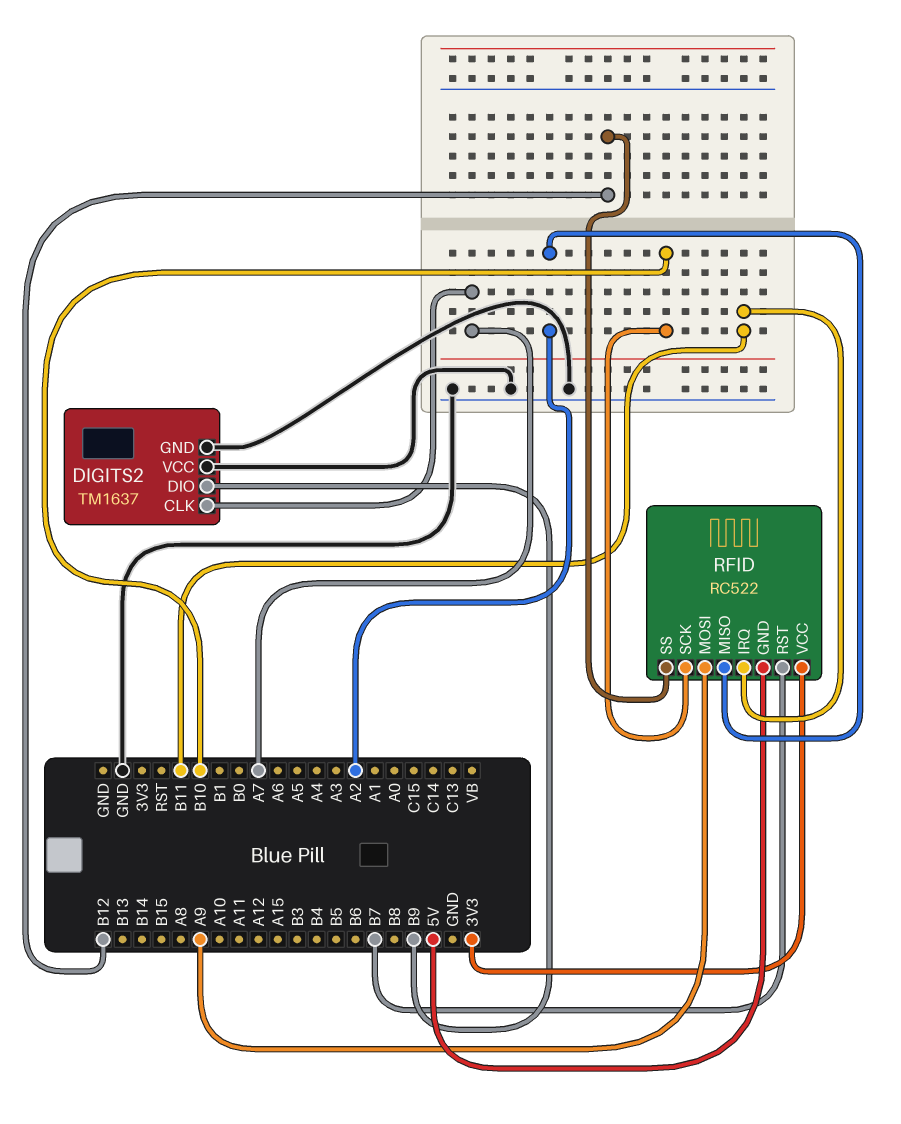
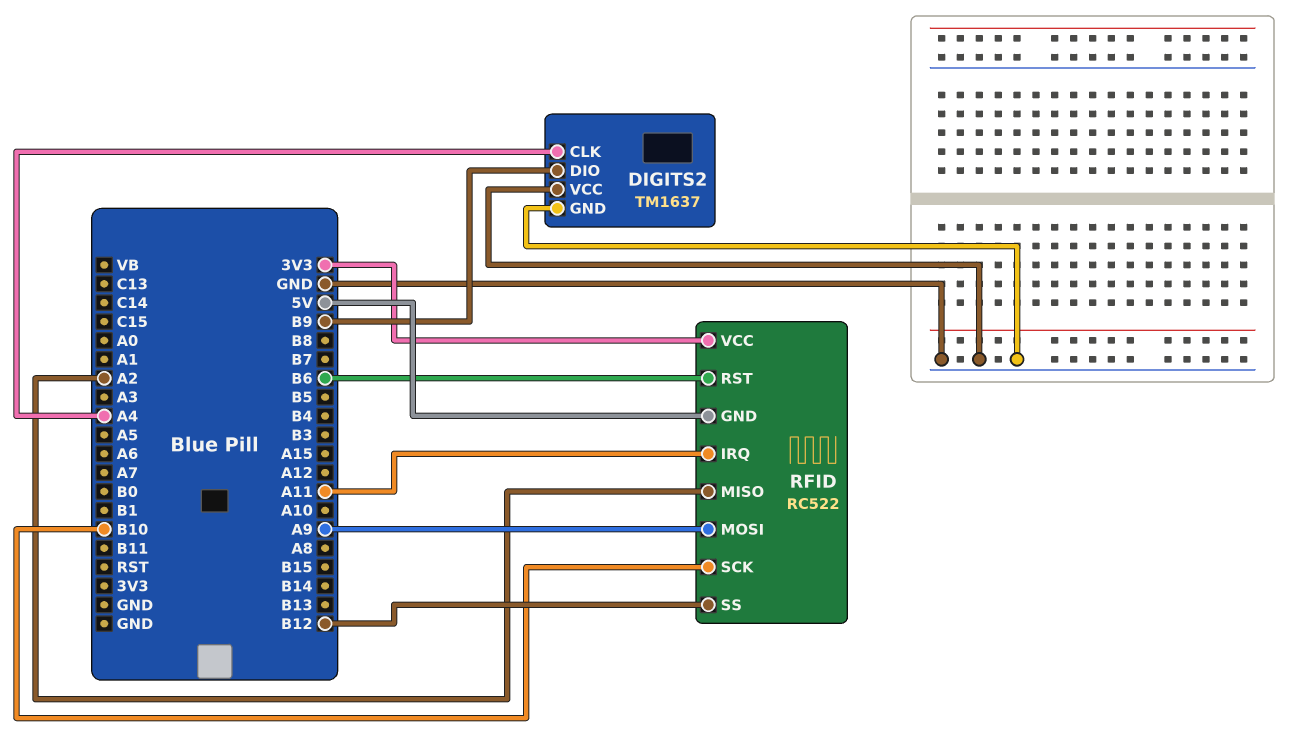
DIGITS2 pin CLK: A7 -> A4
RFID pin IRQ: B11 -> A11
RFID pin RST: B7 -> B6

